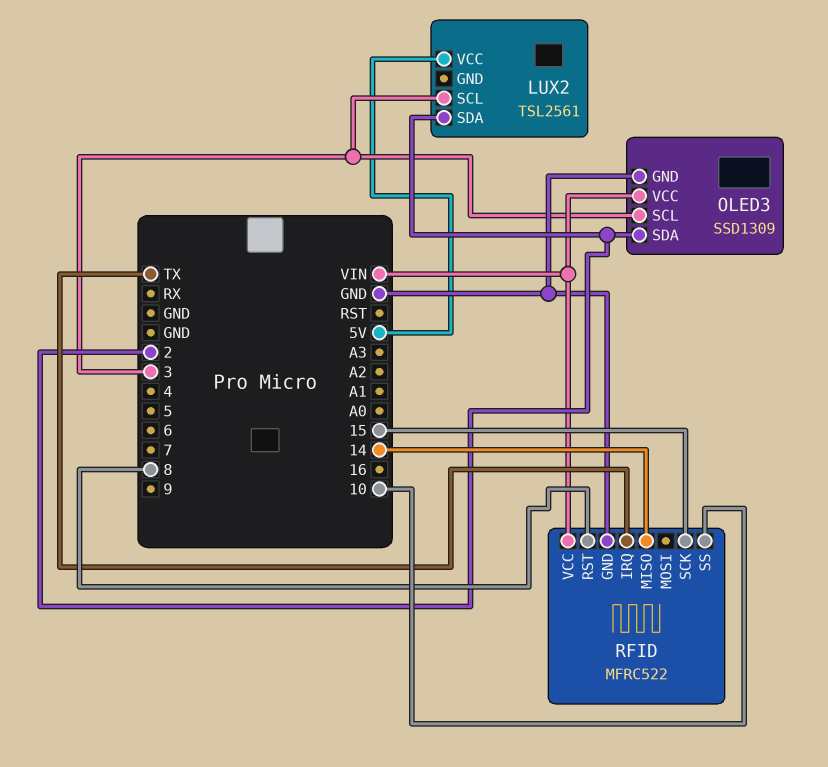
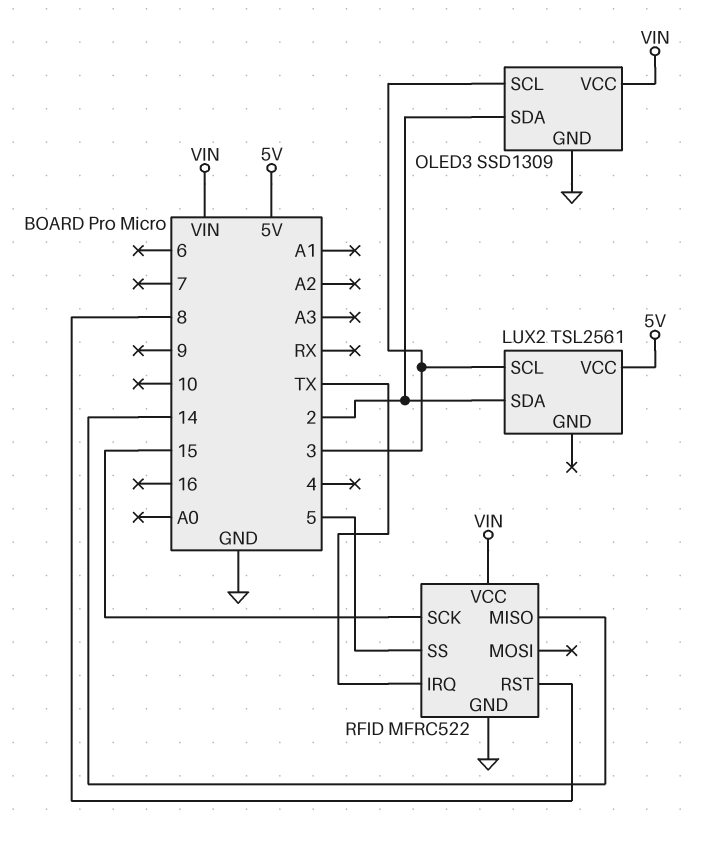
RFID pin SS: 10 -> 5

